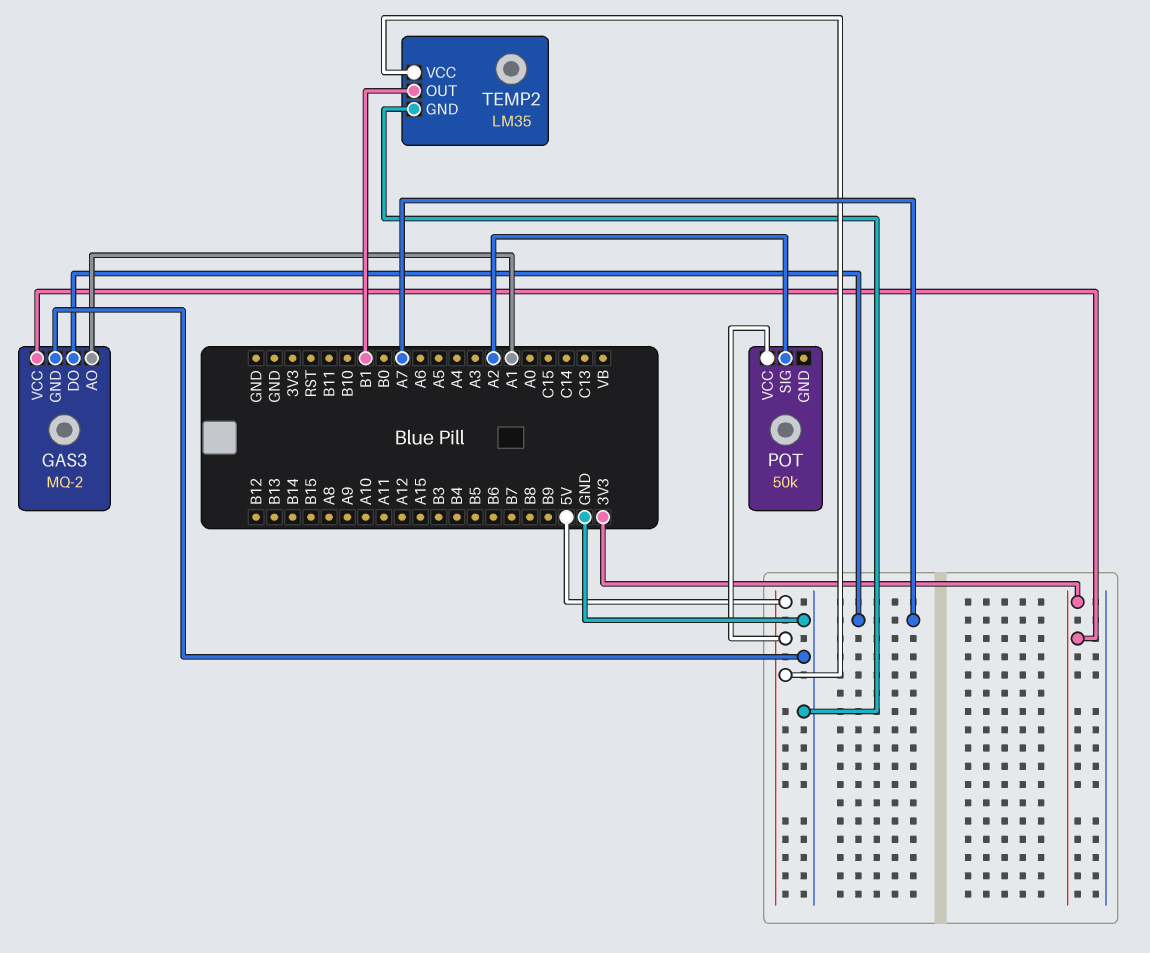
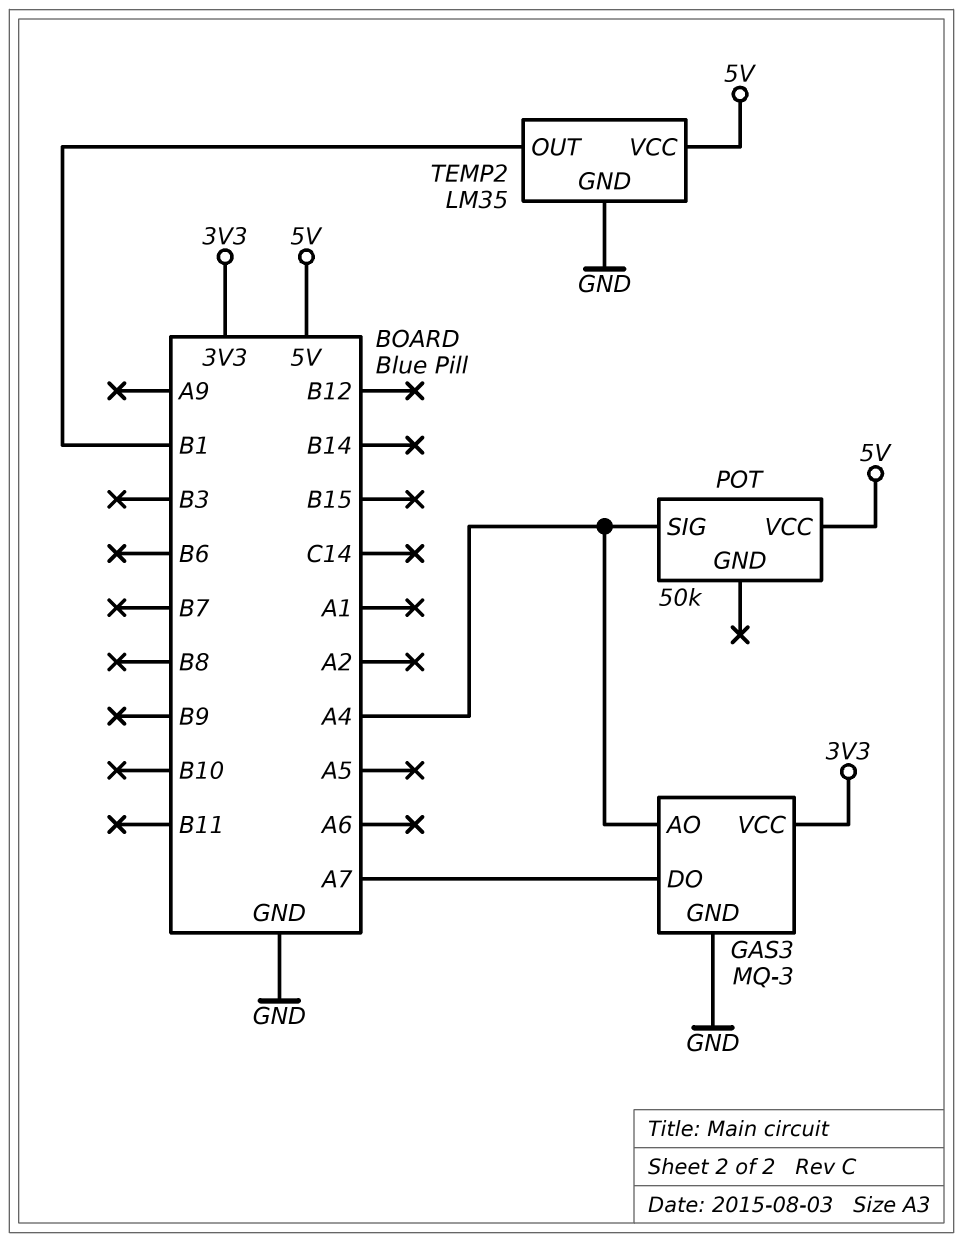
GAS3: MQ-2 -> MQ-3
GAS3 pin AO: A1 -> A4
POT pin SIG: A2 -> A4

